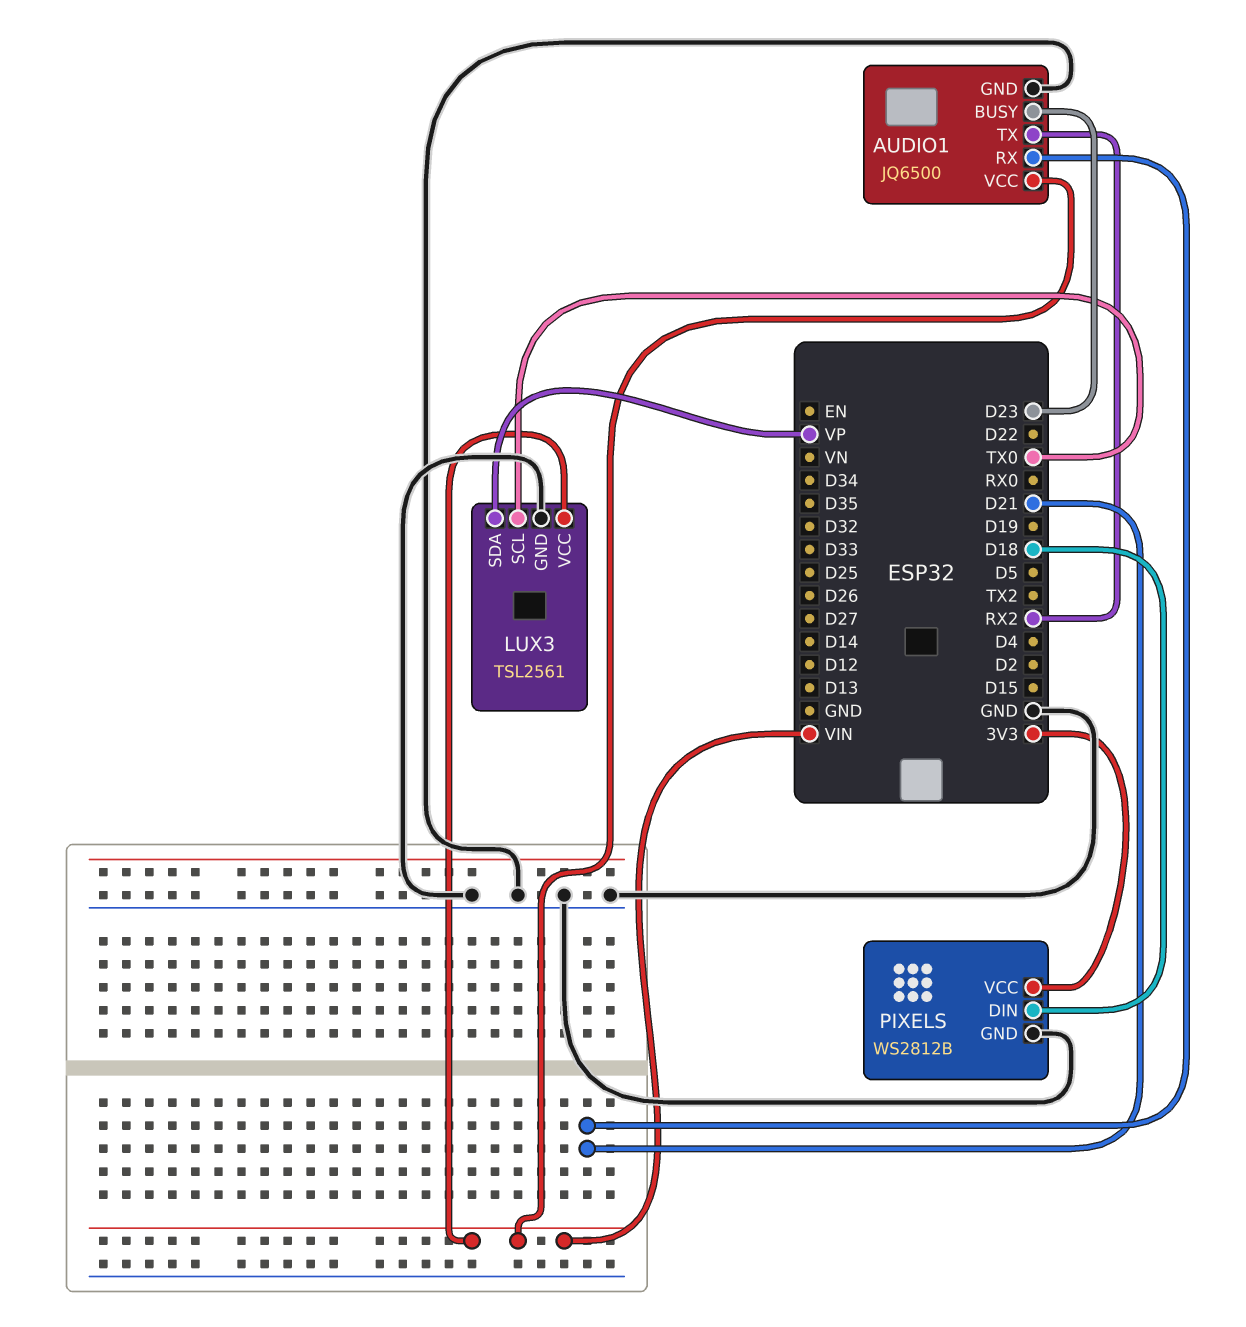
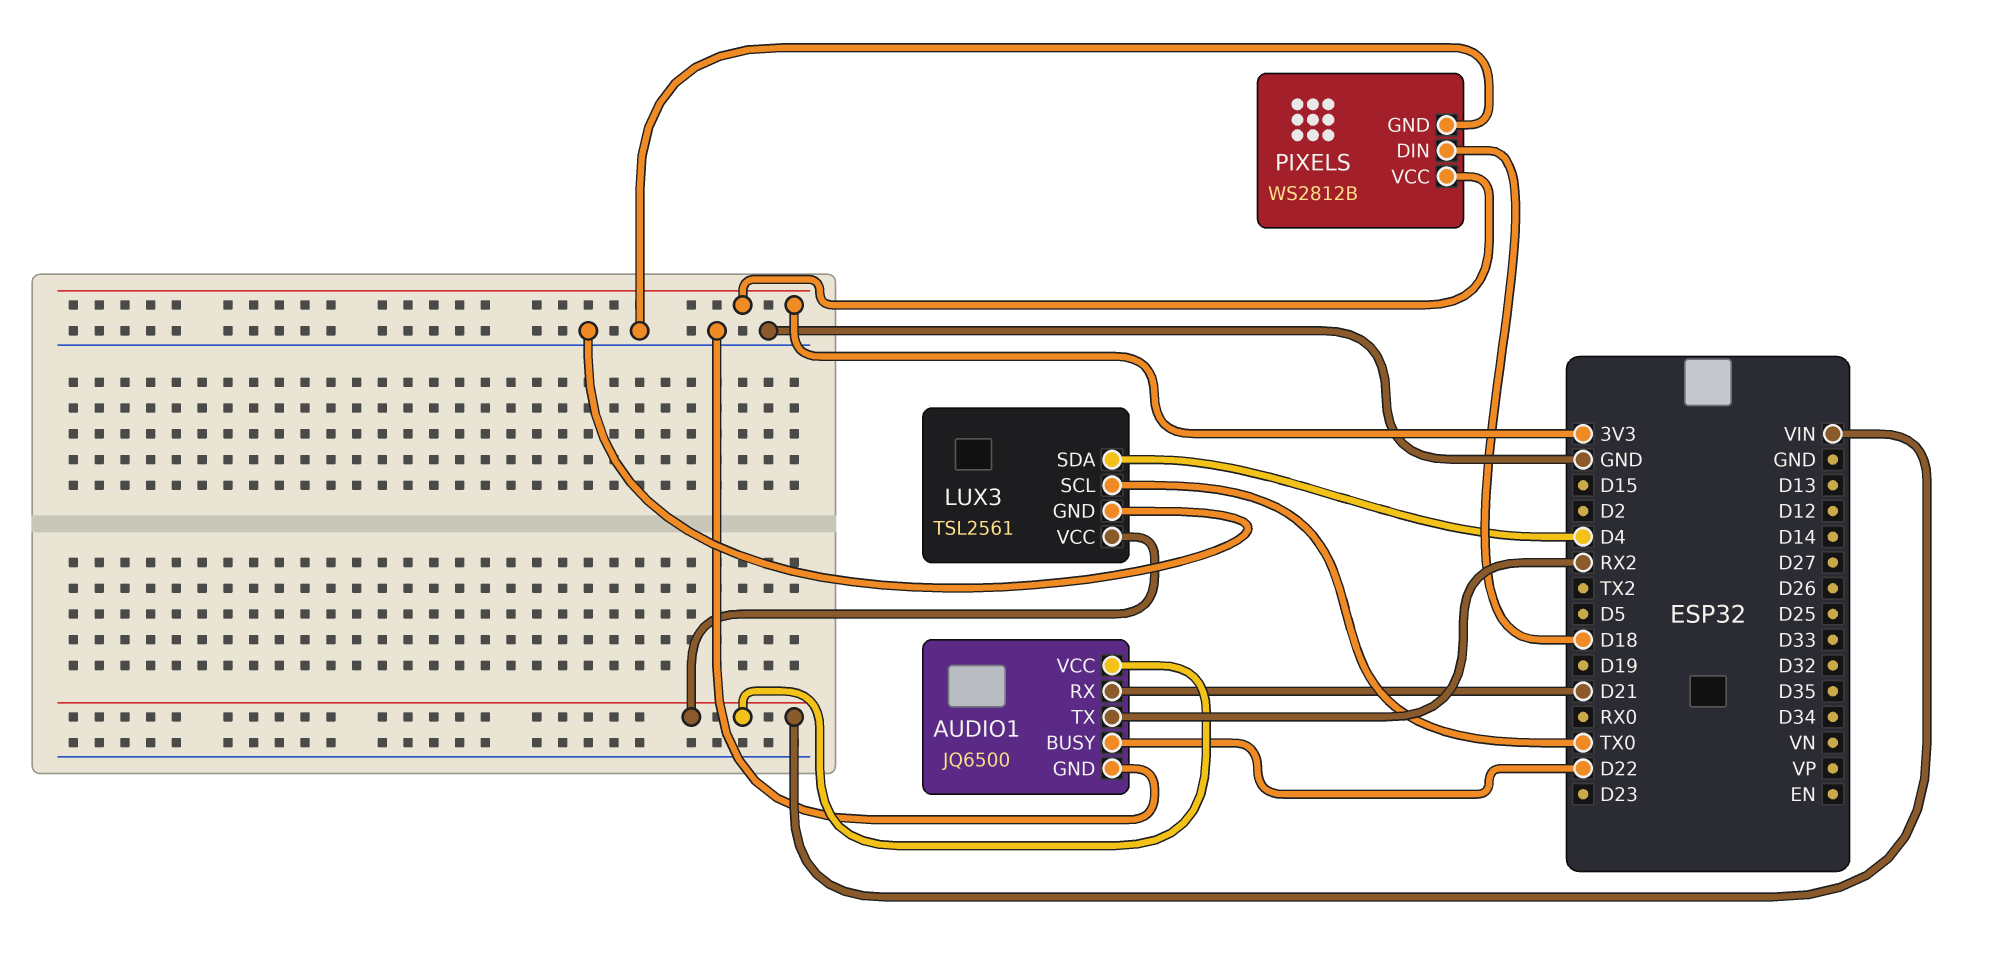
AUDIO1 pin BUSY: D23 -> D22
LUX3 pin SDA: VP -> D4

